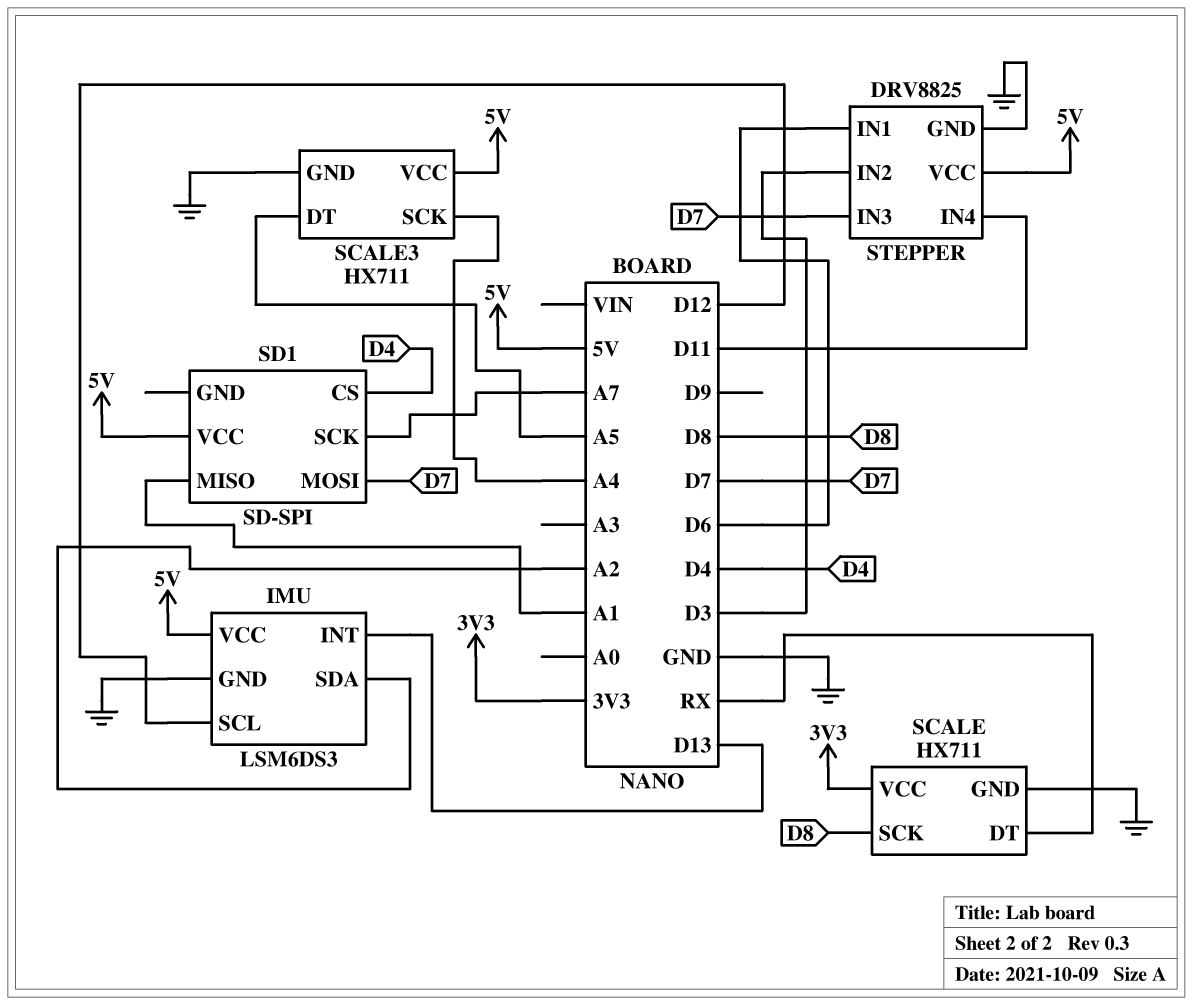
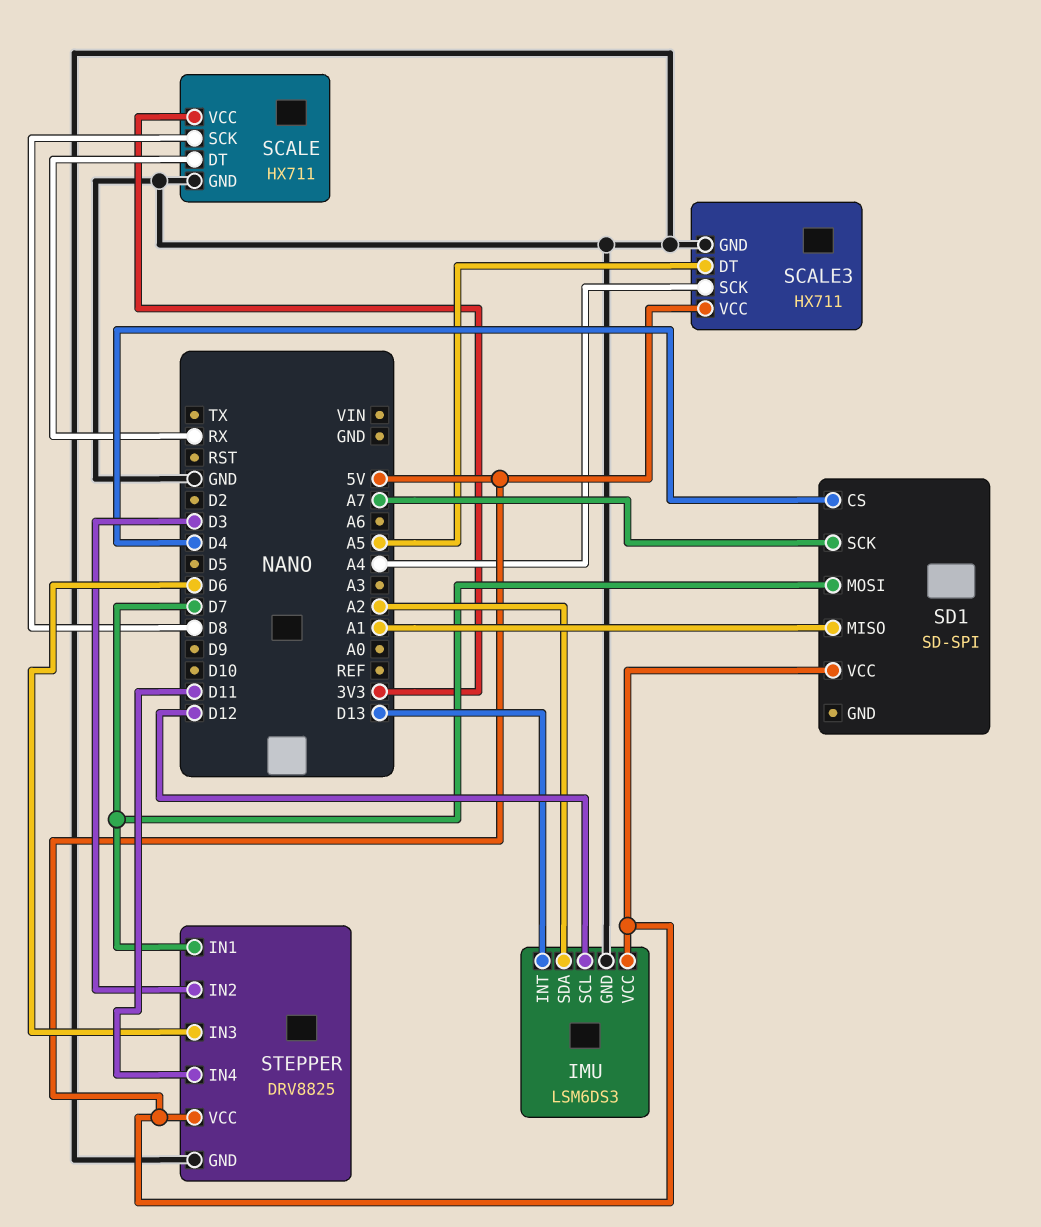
STEPPER pin IN1: D6 -> D7
STEPPER pin IN3: D7 -> D6

